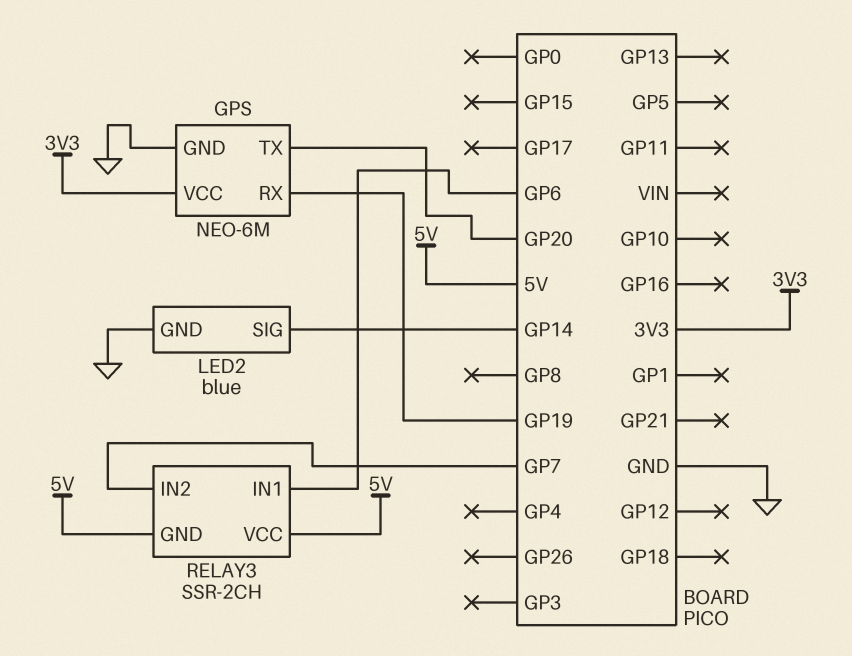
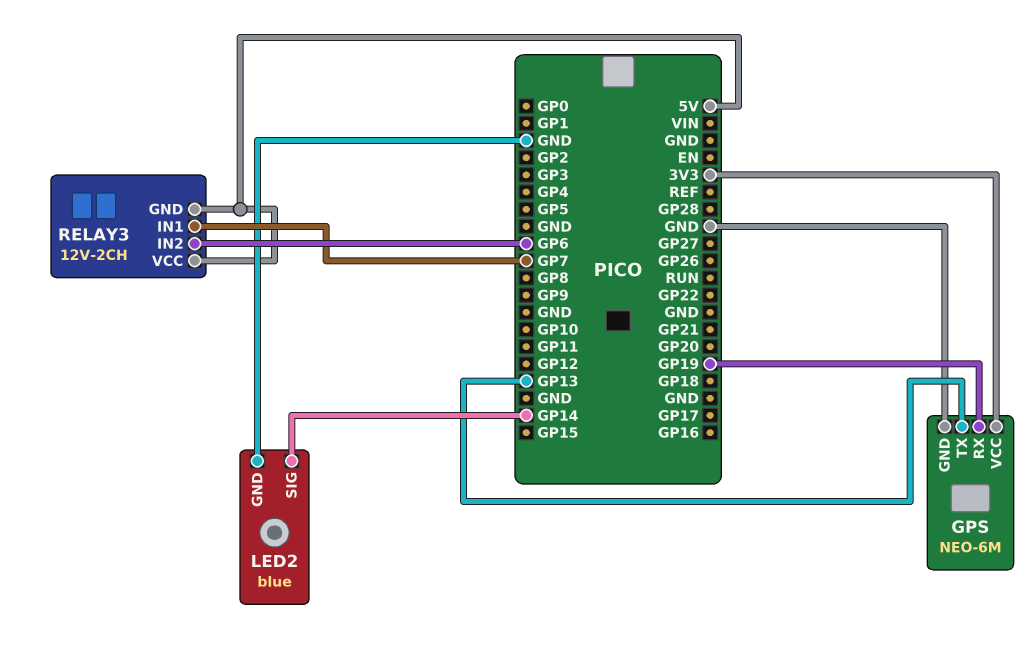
GPS pin TX: GP20 -> GP13
RELAY3: SSR-2CH -> 12V-2CH
RELAY3 pin IN1: GP6 -> GP7
RELAY3 pin IN2: GP7 -> GP6

